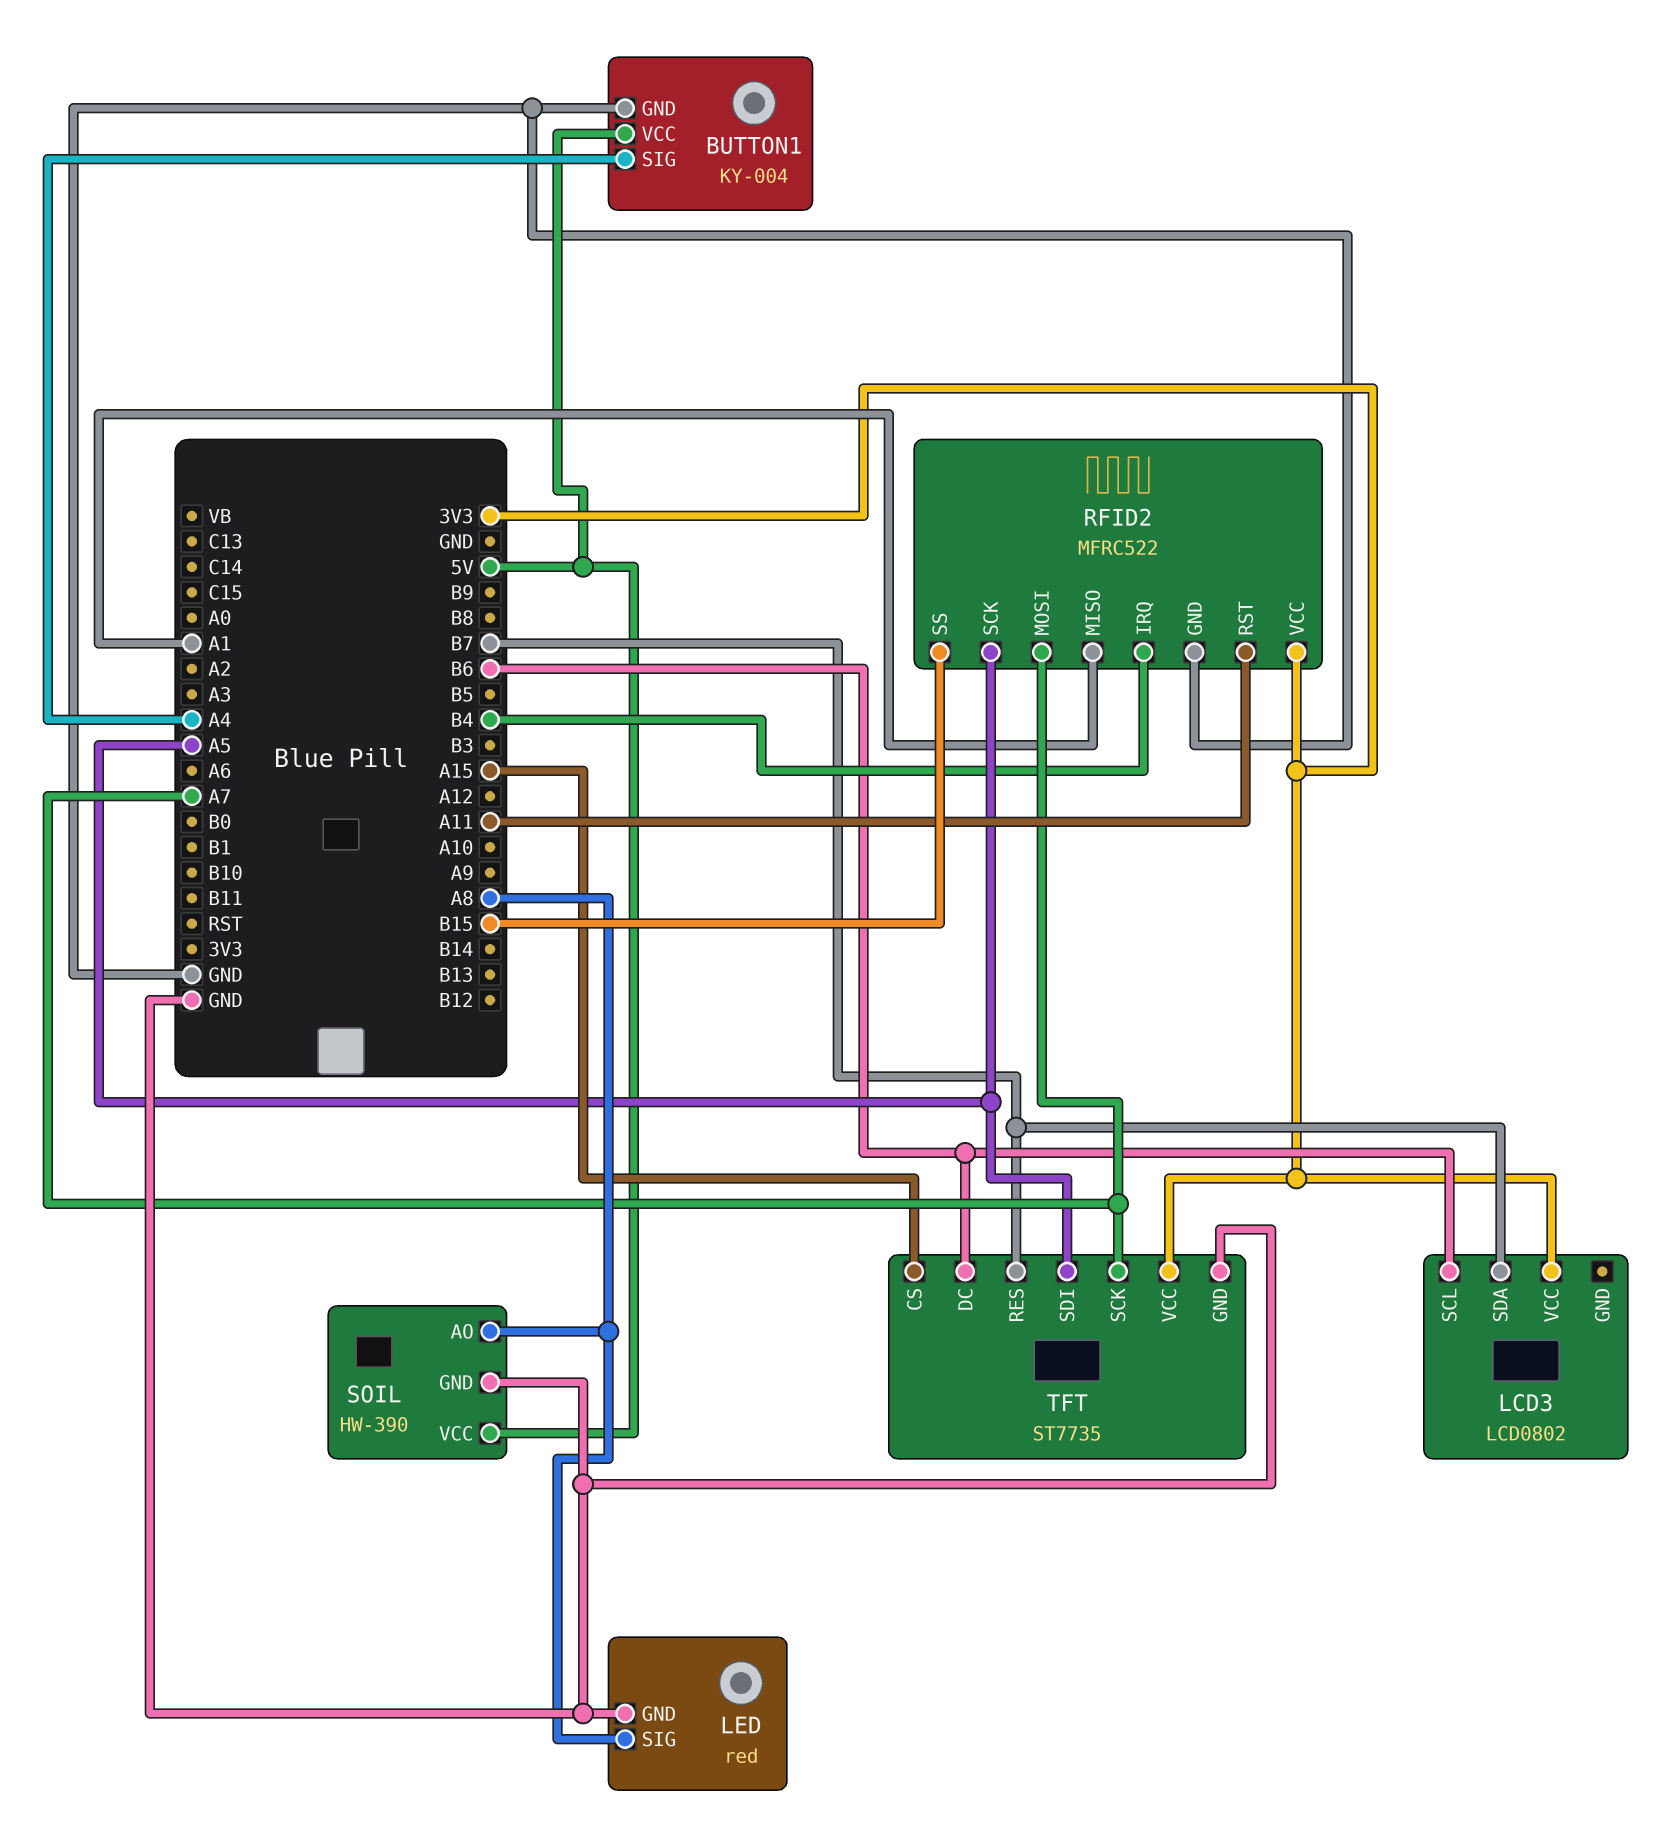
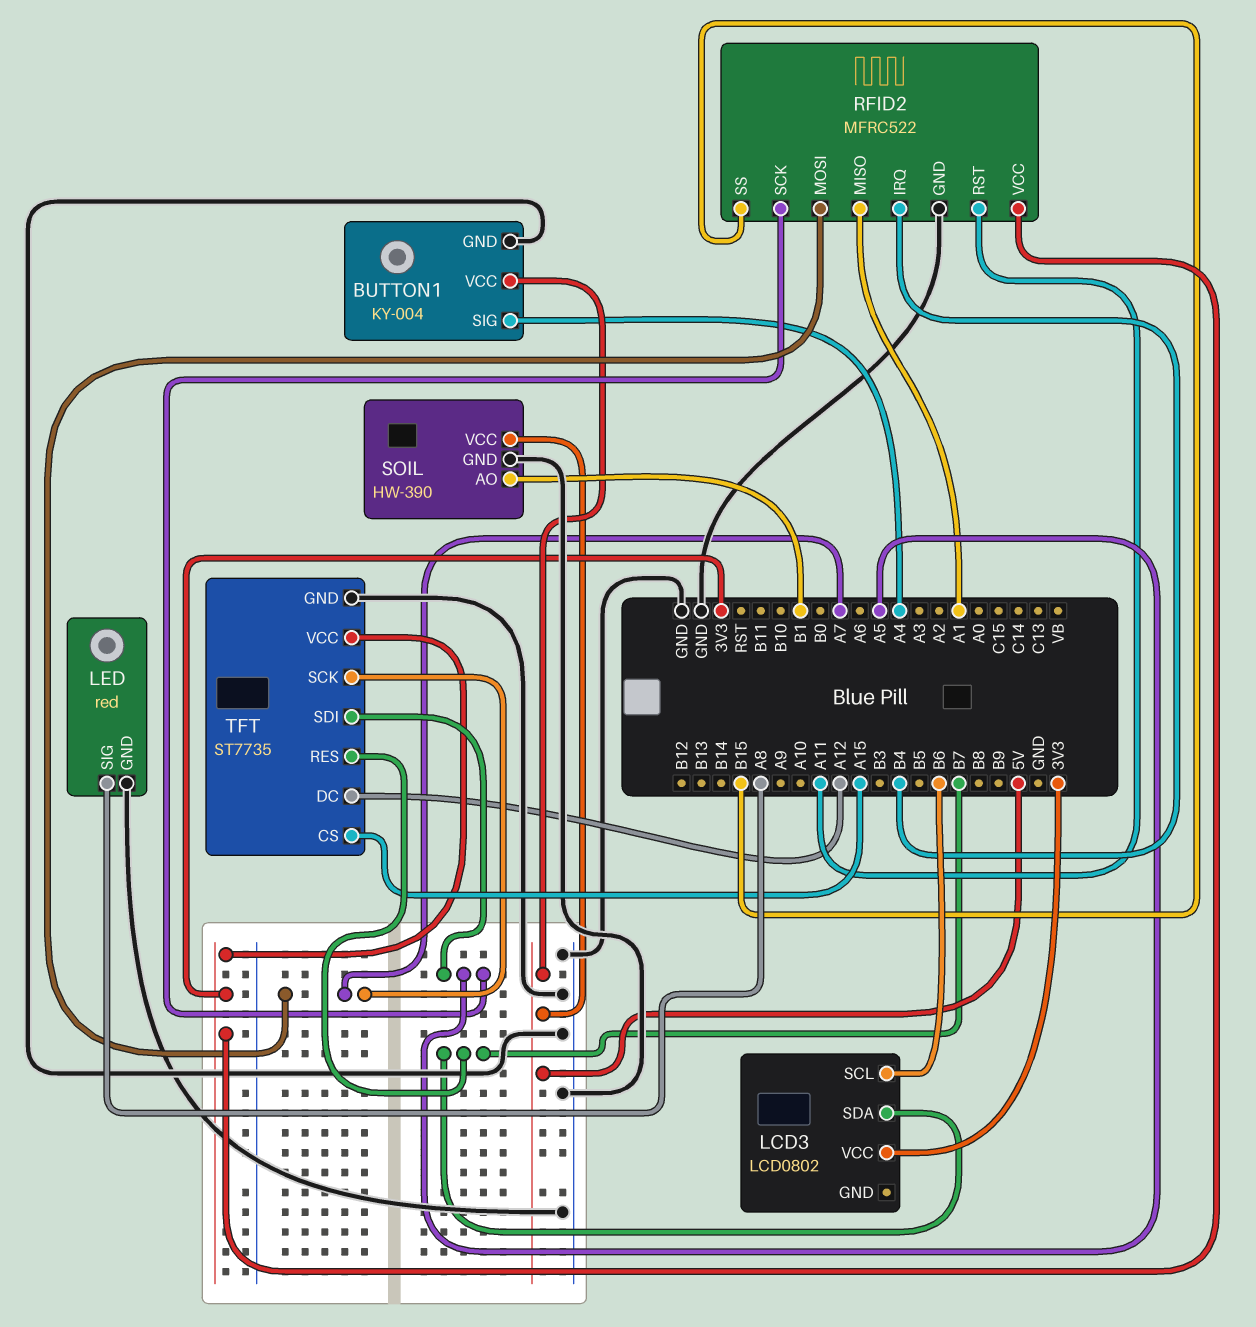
SOIL pin AO: A8 -> B1
TFT pin DC: B6 -> A12

